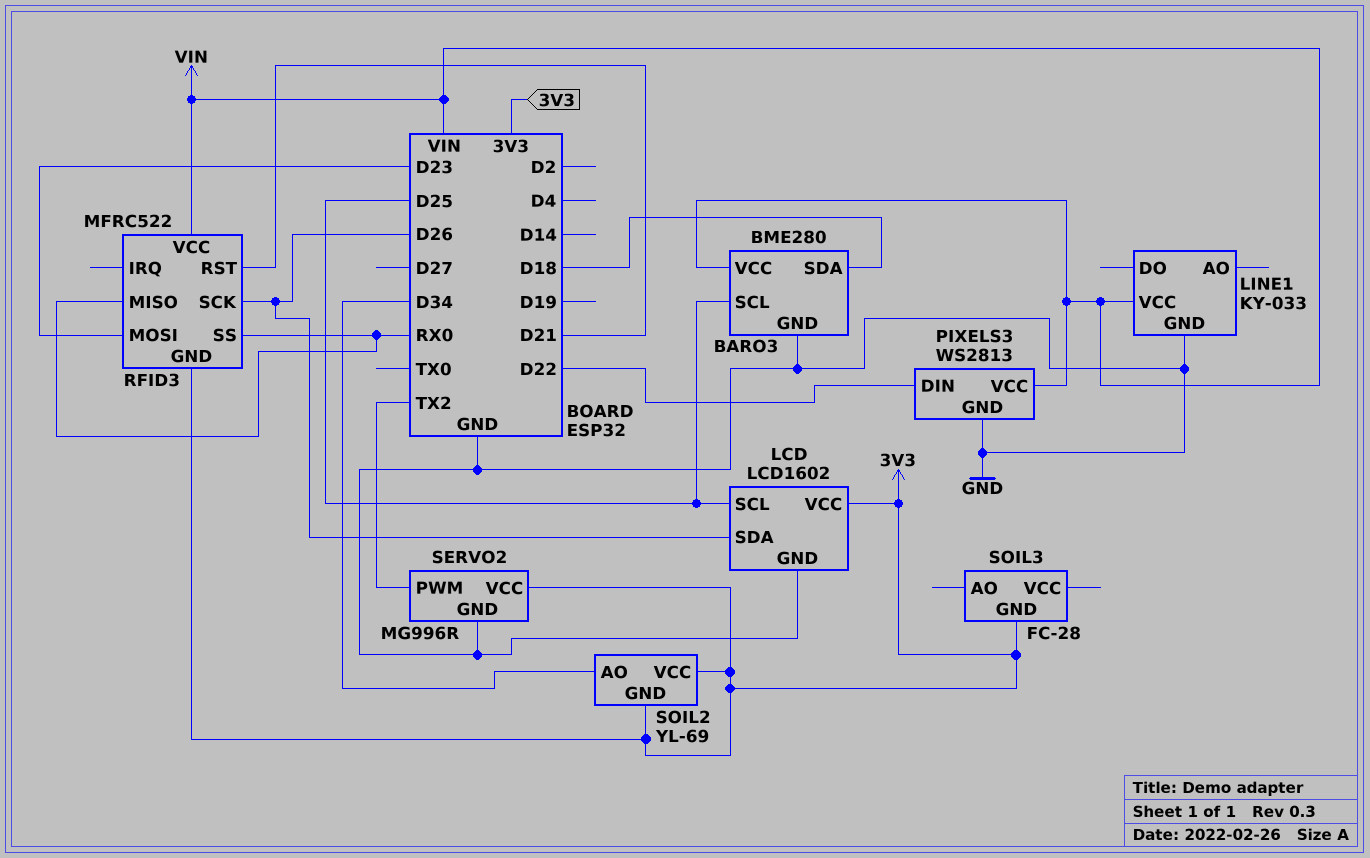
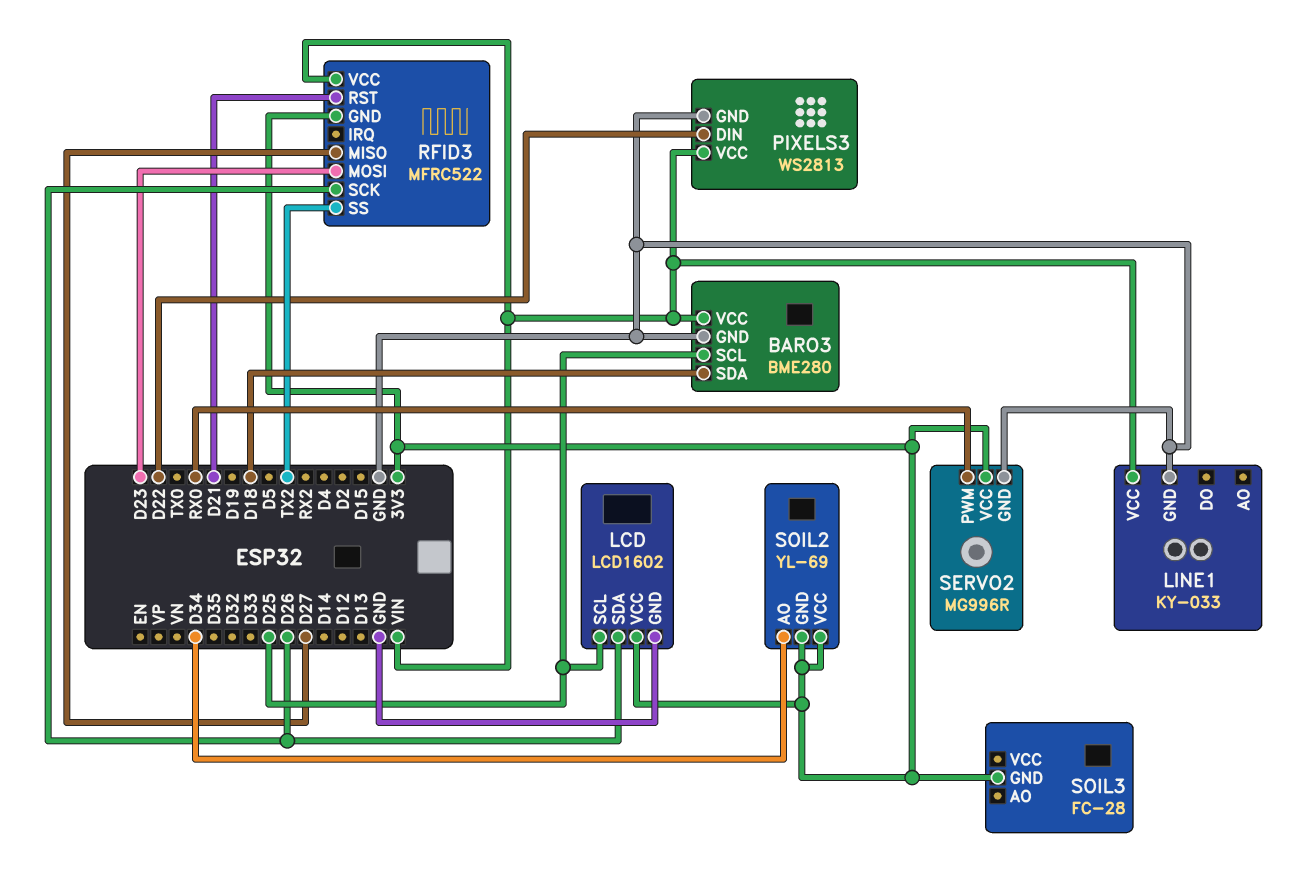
RFID3 pin MISO: RX0 -> D27
RFID3 pin SS: RX0 -> TX2
SERVO2 pin PWM: TX2 -> RX0

